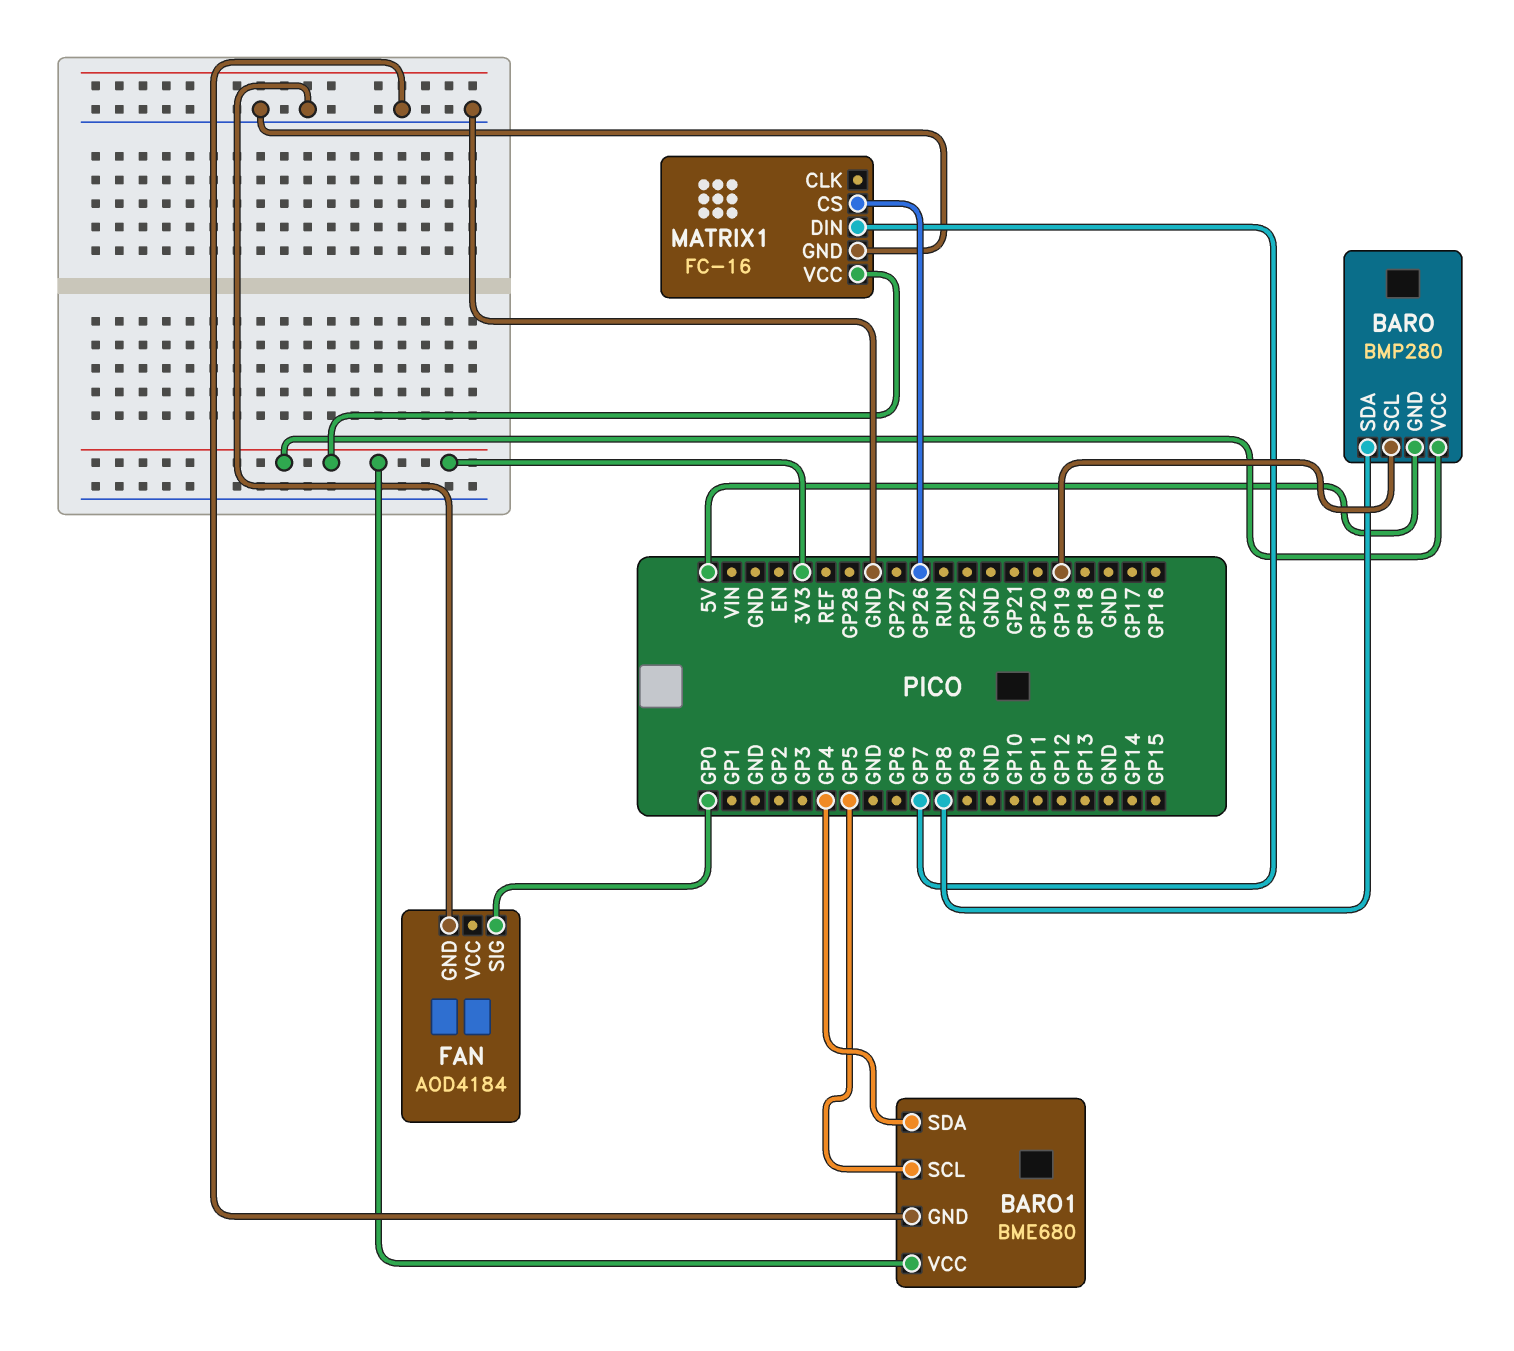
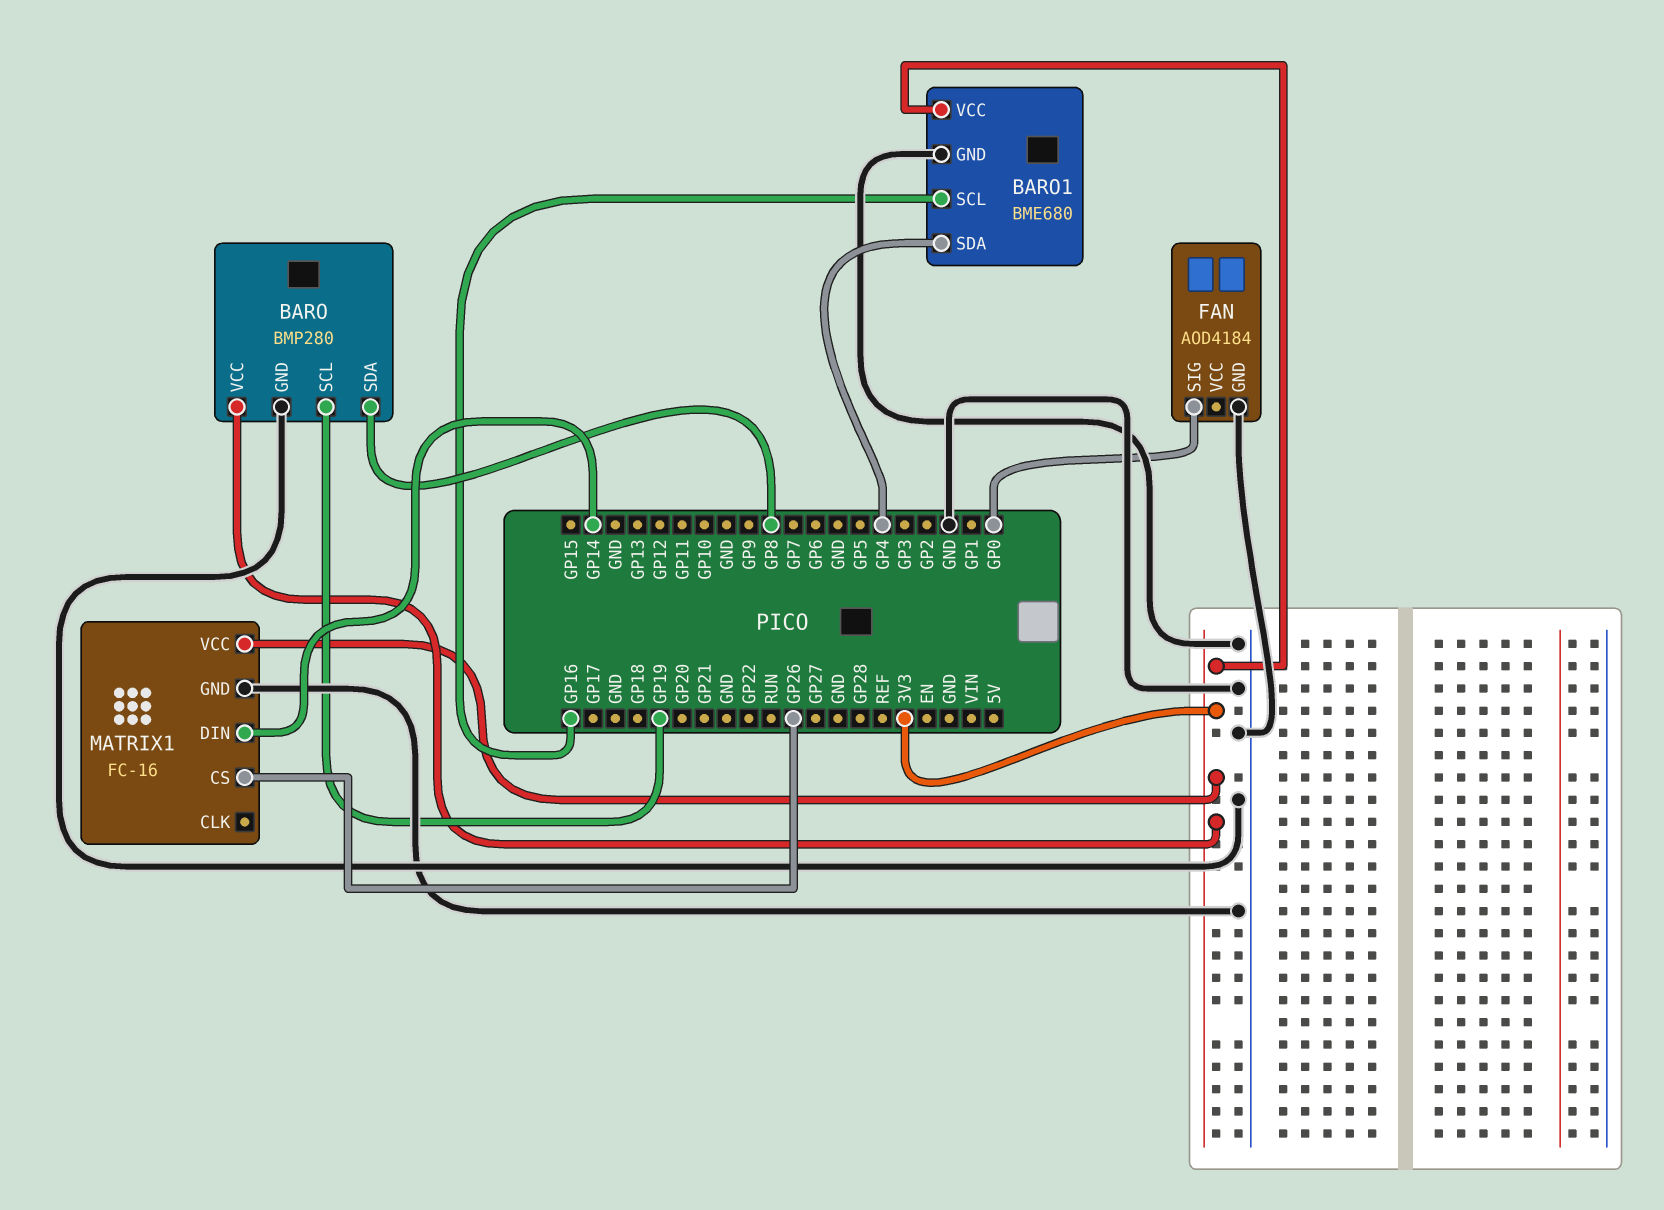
BARO pin GND: 5V -> GND
BARO1 pin SCL: GP5 -> GP16
MATRIX1 pin DIN: GP7 -> GP14

